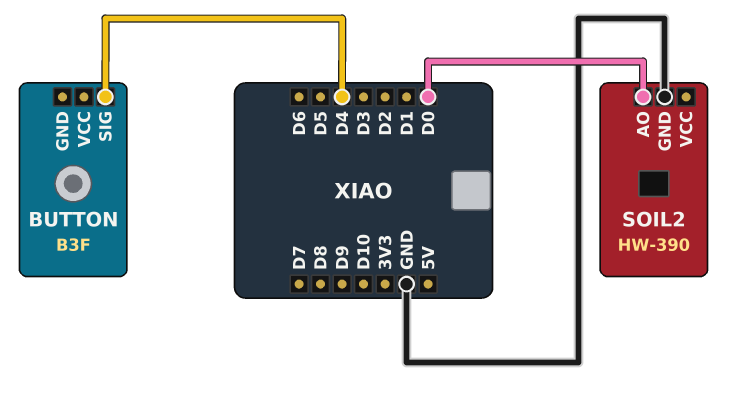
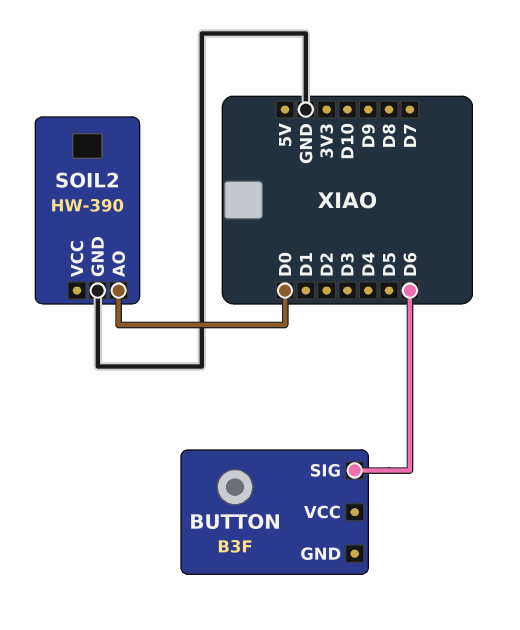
BUTTON pin SIG: D4 -> D6

